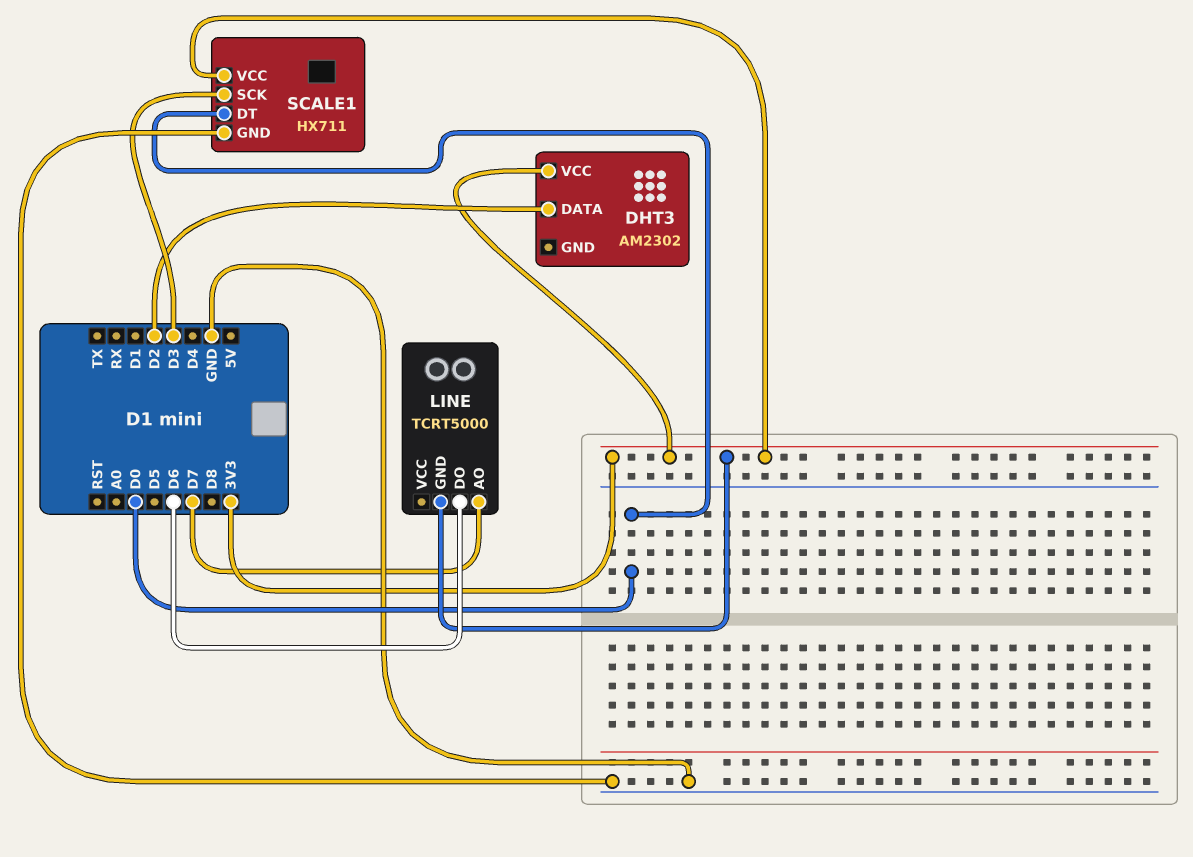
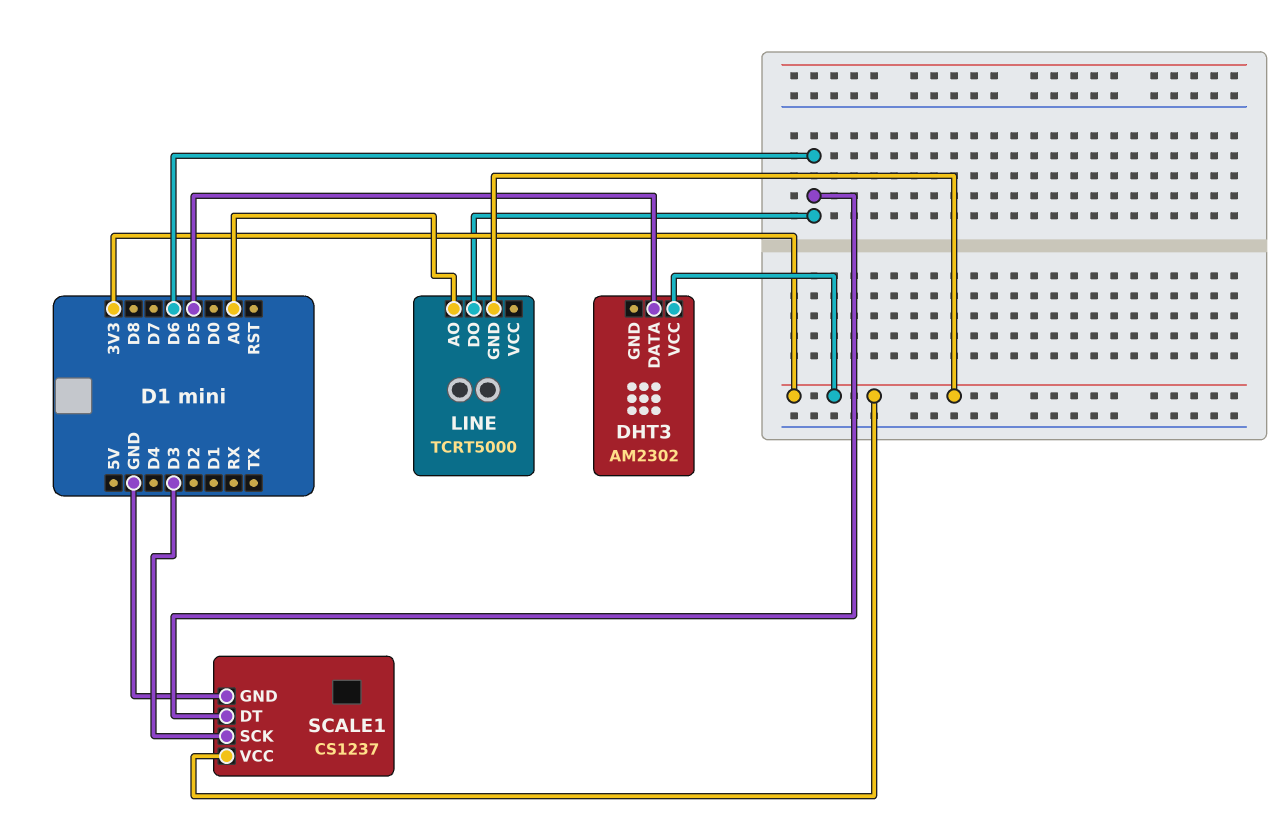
DHT3 pin DATA: D2 -> D5
LINE pin AO: D7 -> A0
SCALE1: HX711 -> CS1237
SCALE1 pin DT: D0 -> D6

